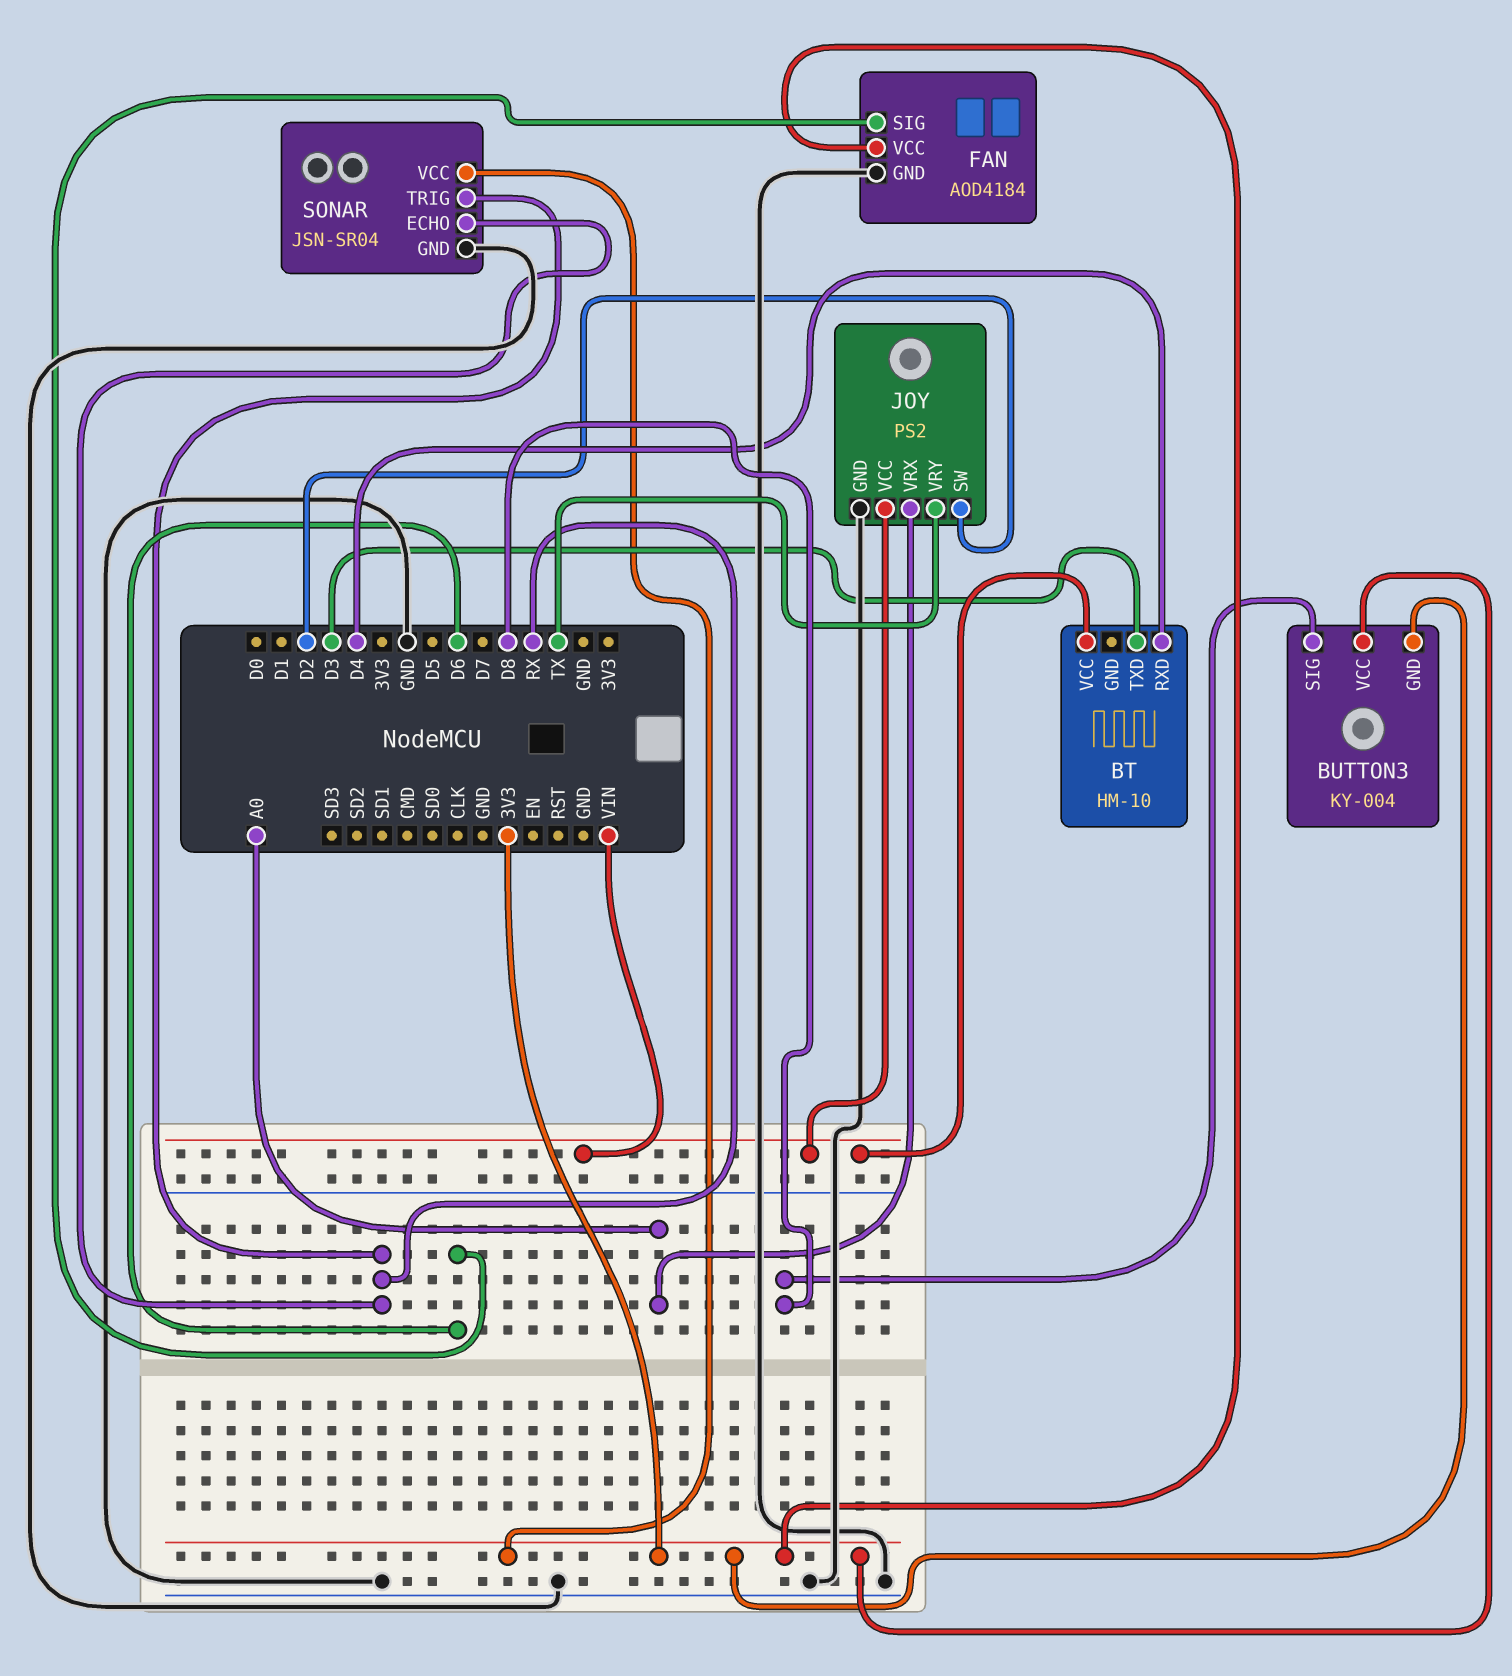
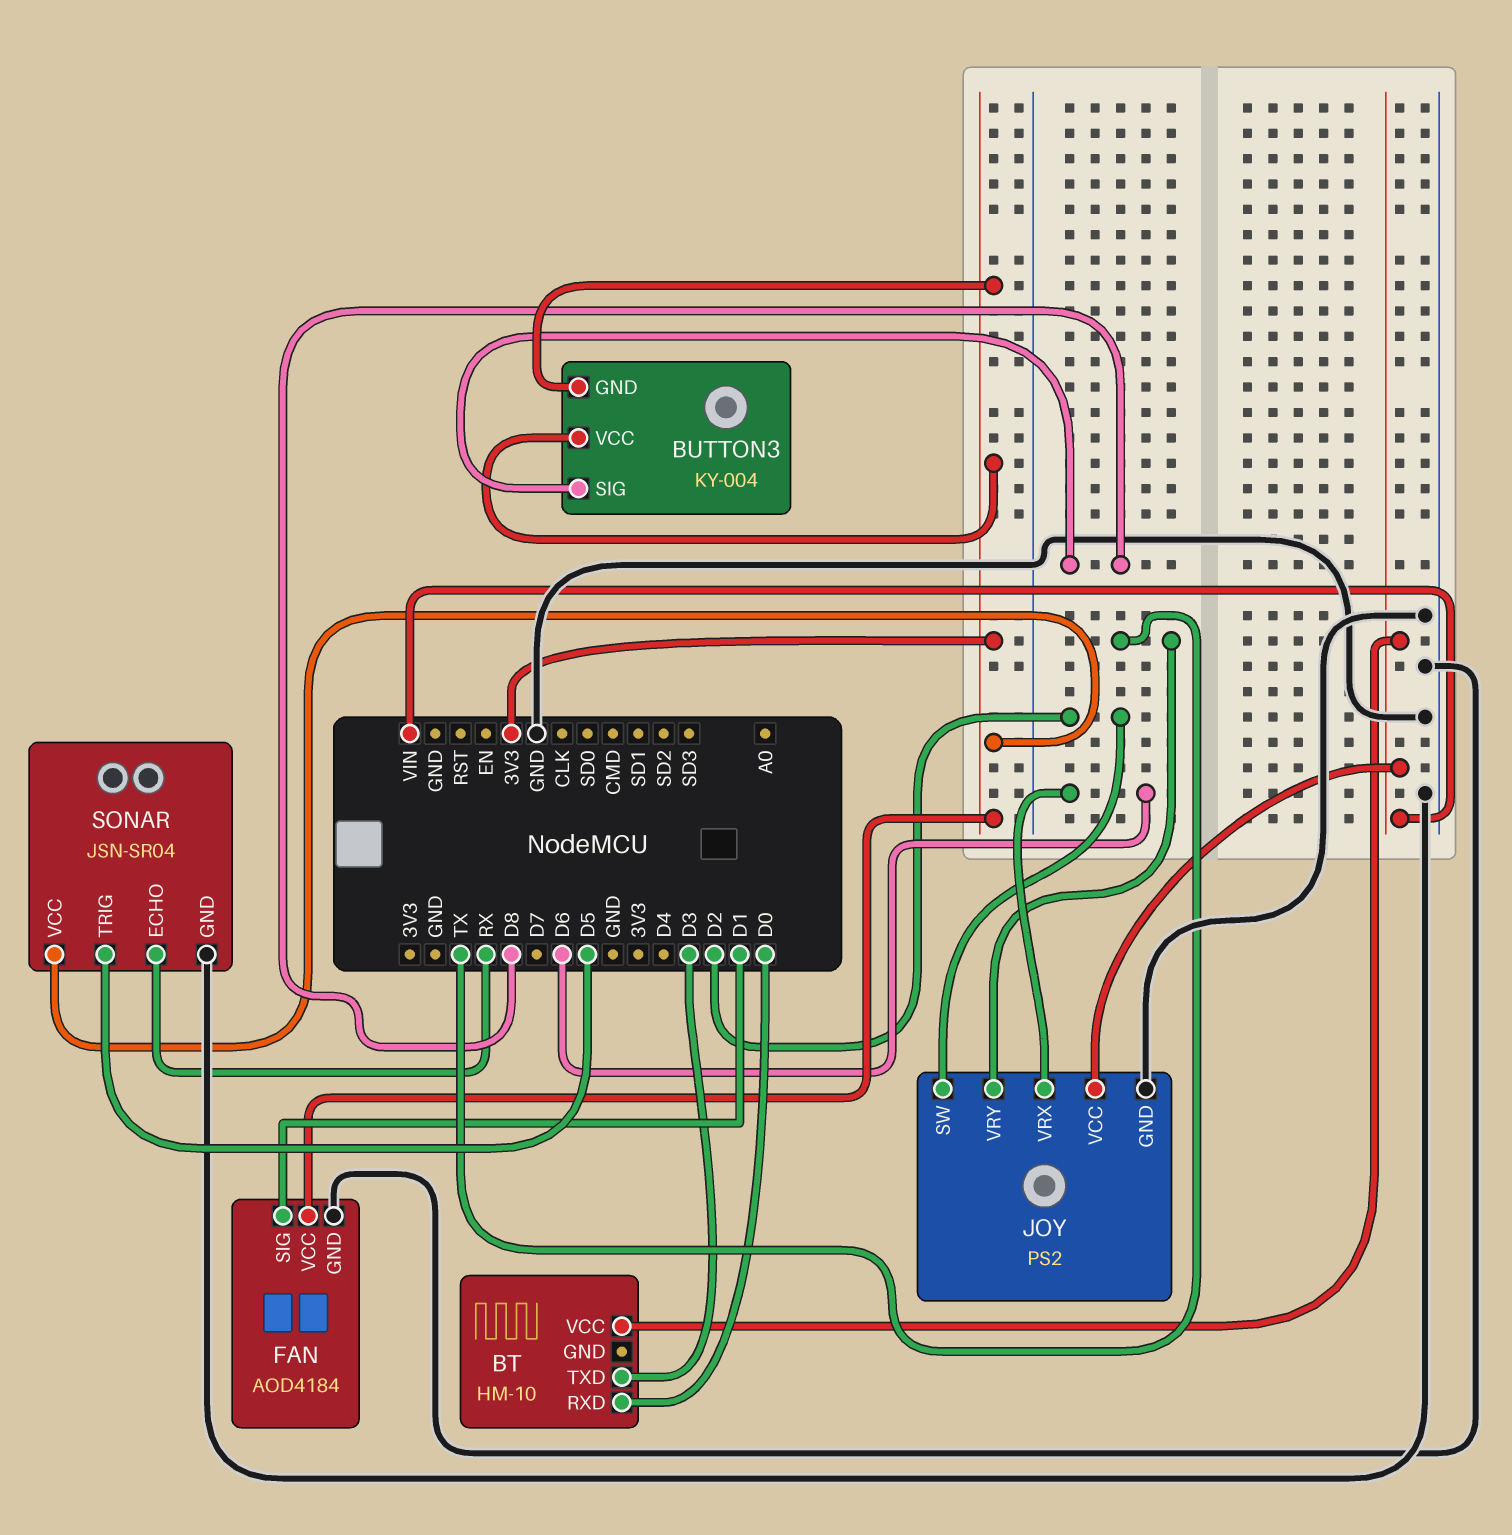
BT pin RXD: D4 -> D0
FAN pin SIG: D6 -> D1
JOY pin VRX: A0 -> D6
SONAR pin TRIG: RX -> D5

